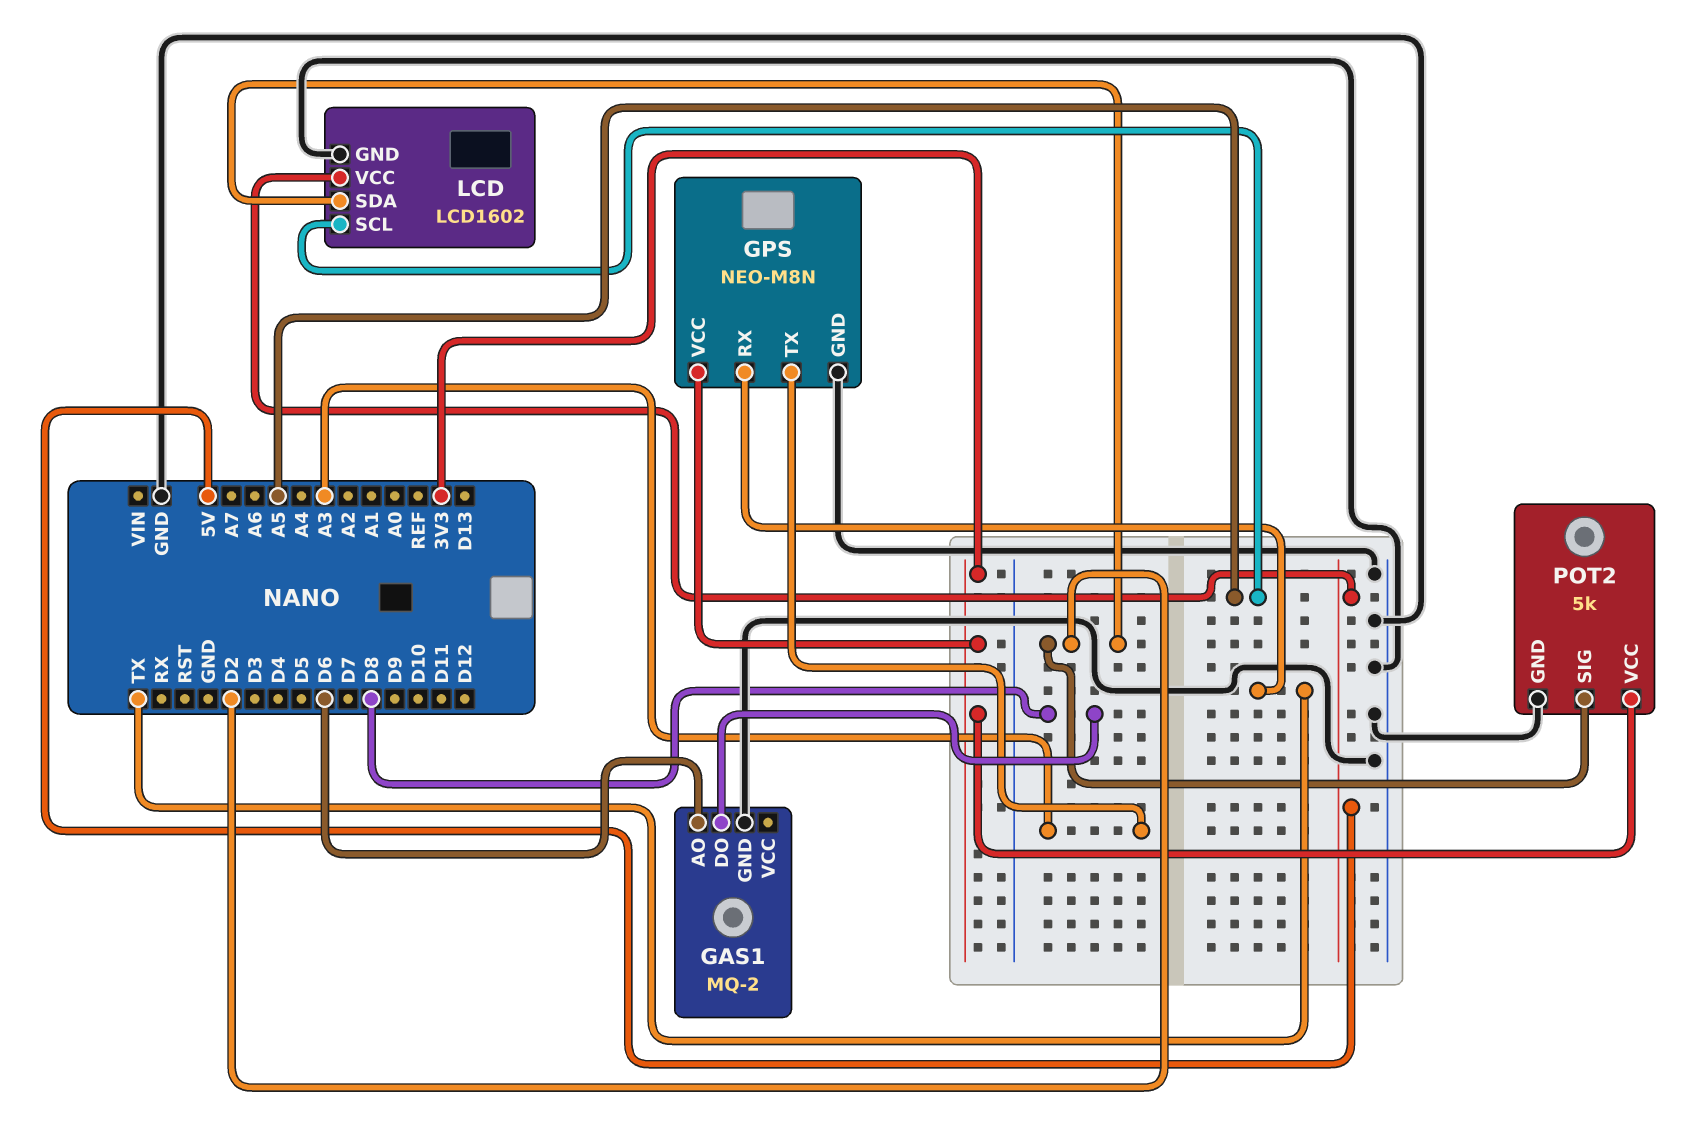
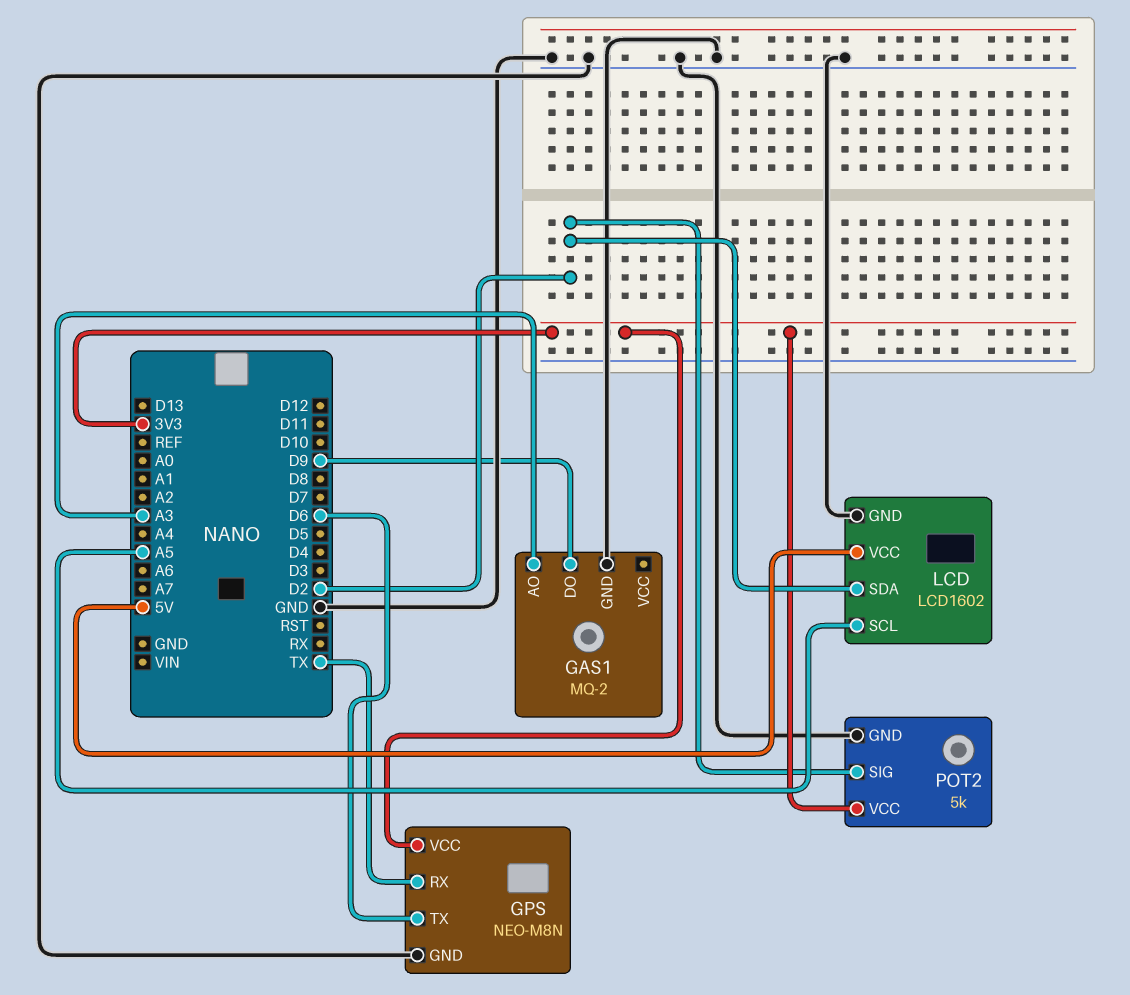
GAS1 pin AO: D6 -> A3
GAS1 pin DO: D8 -> D9
GPS pin TX: A3 -> D6

